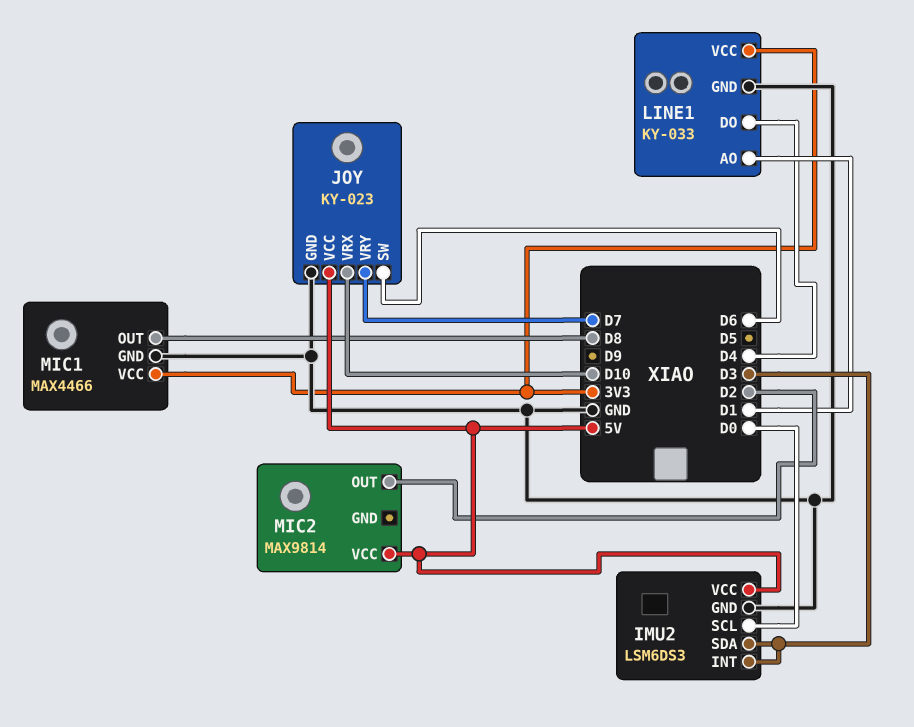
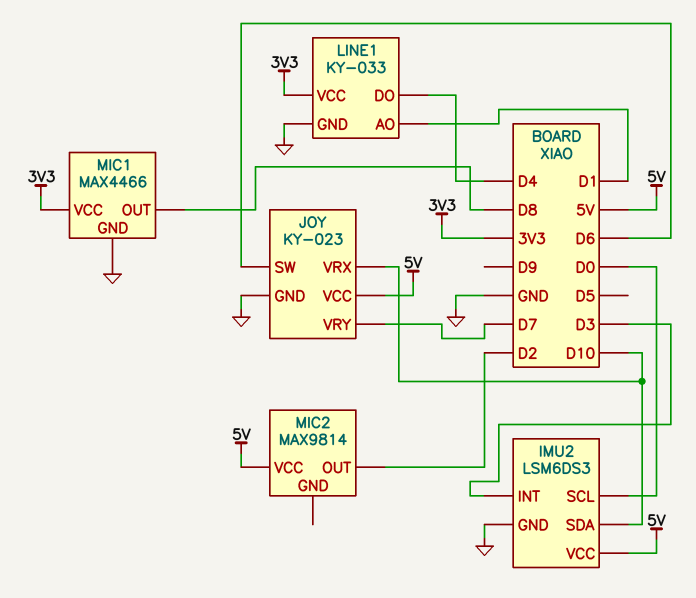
IMU2 pin SDA: D3 -> D10

